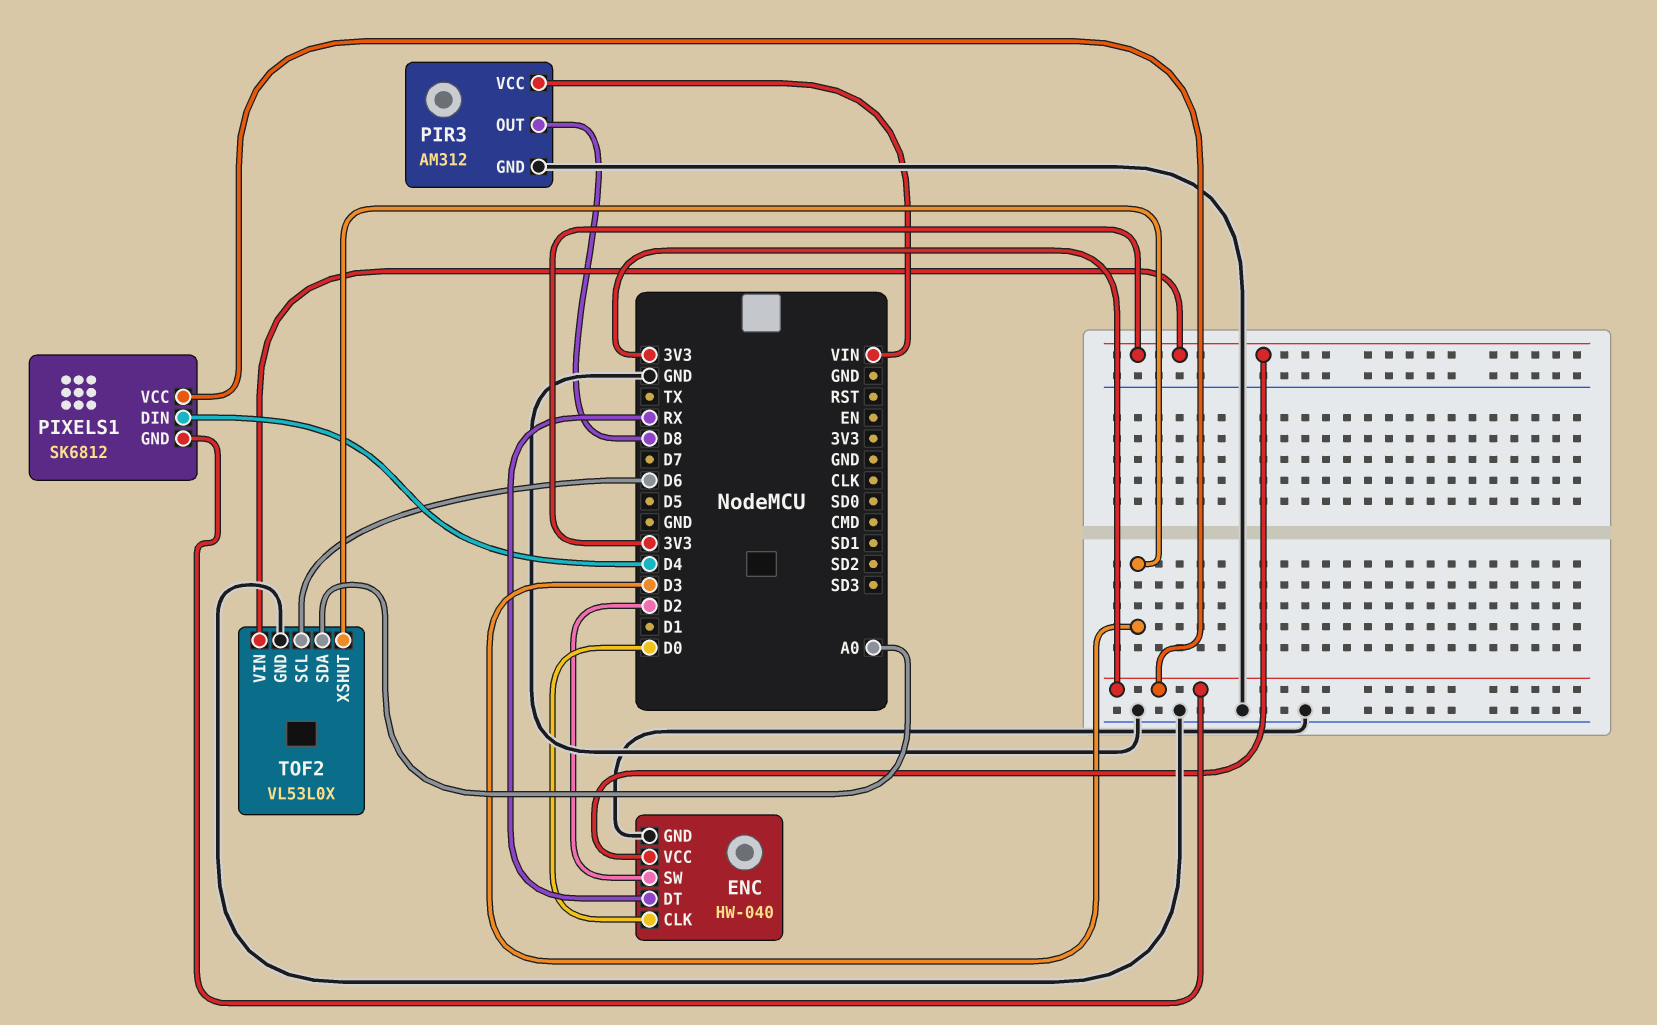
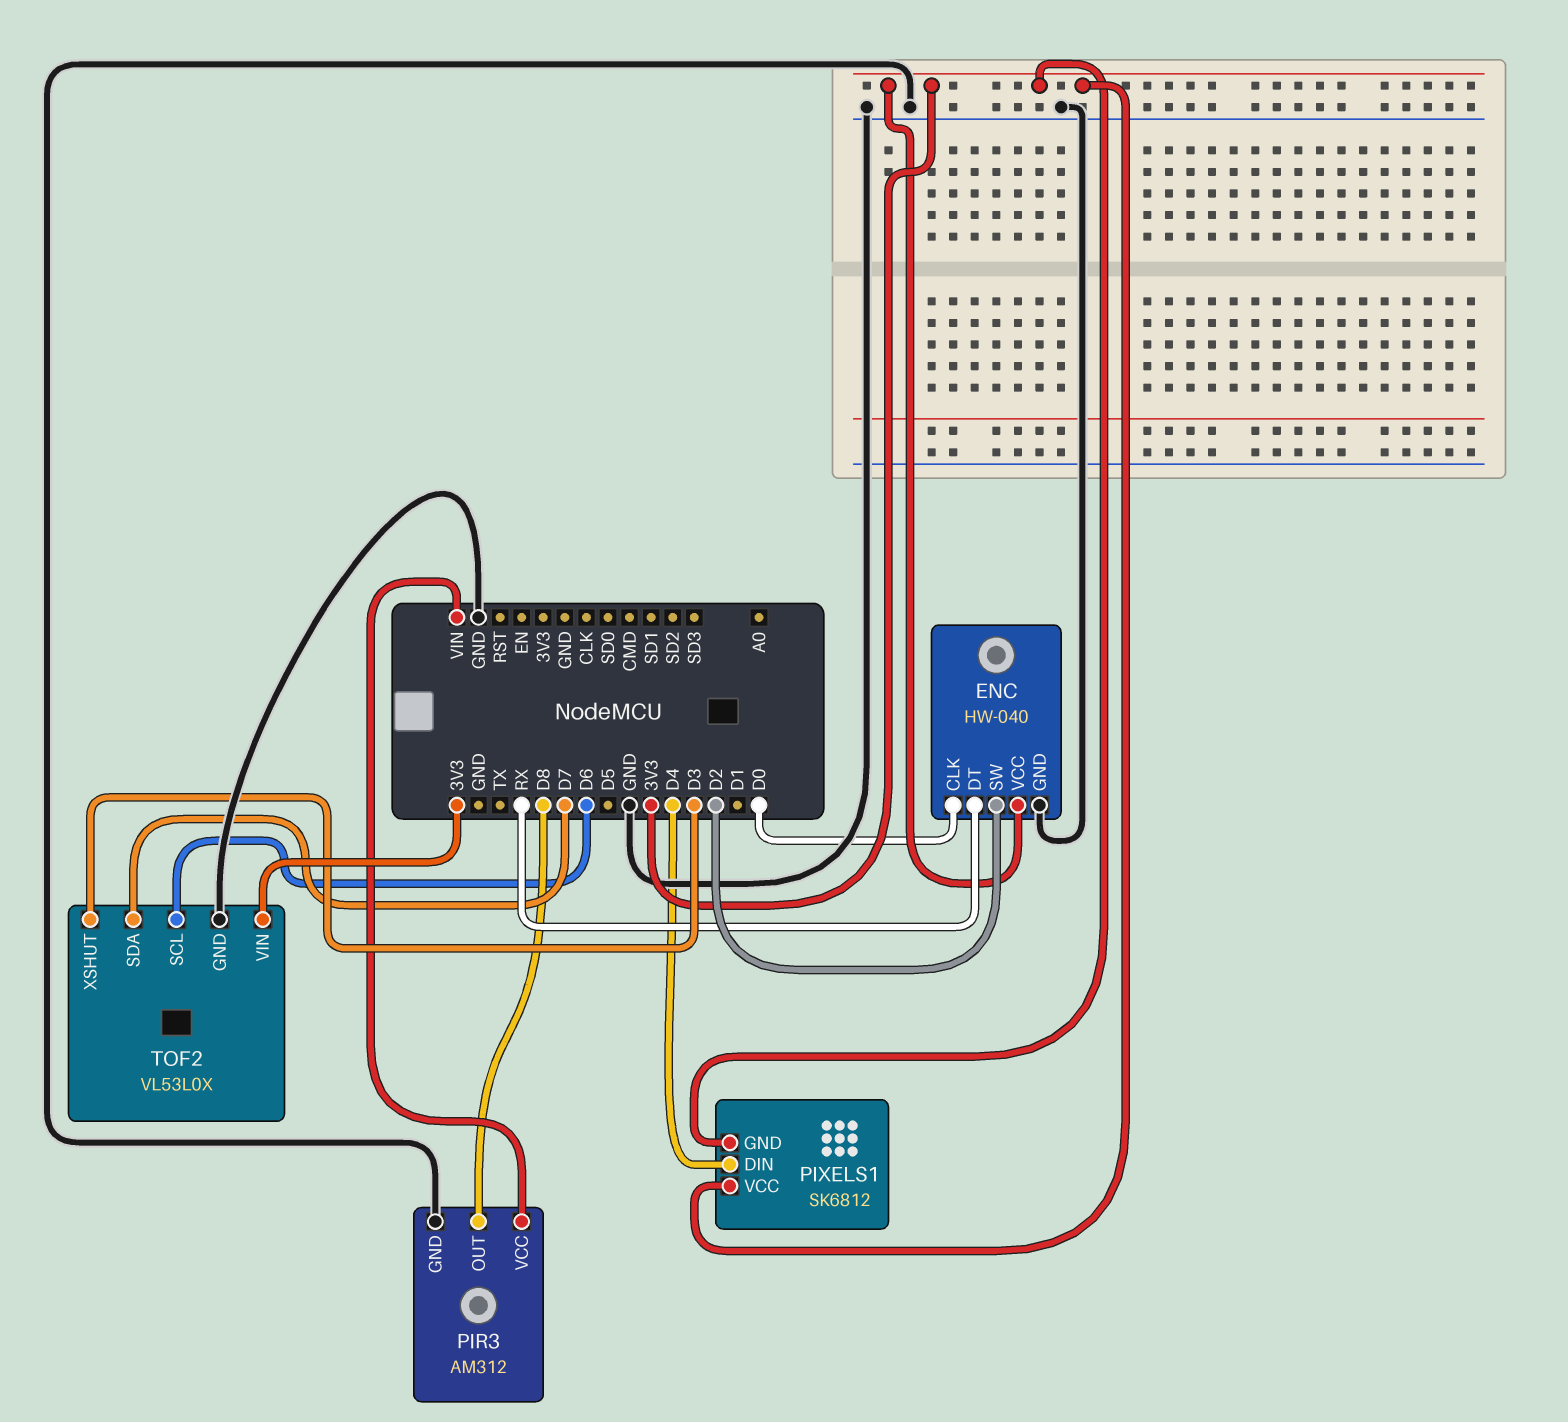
TOF2 pin SDA: A0 -> D7

